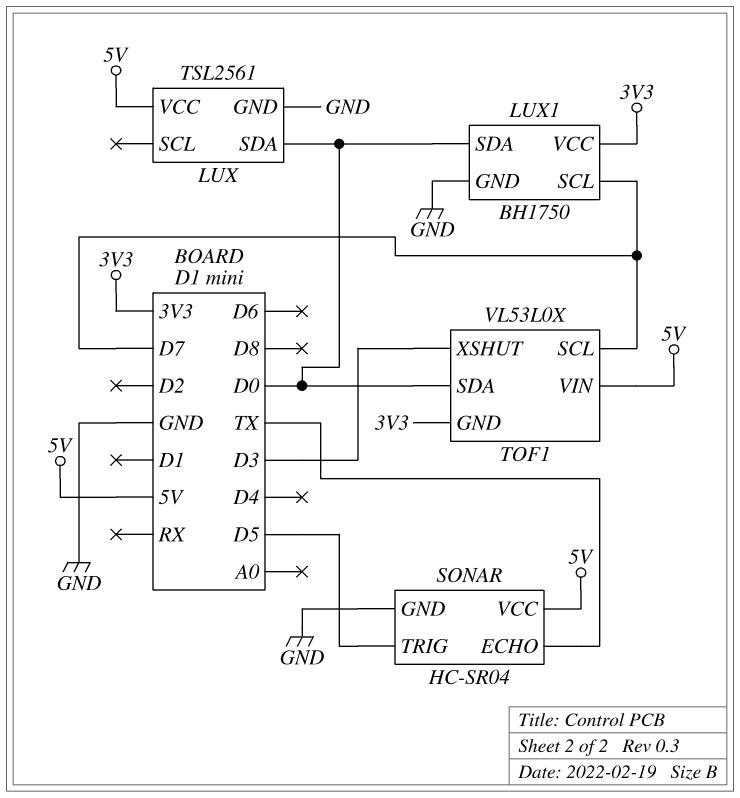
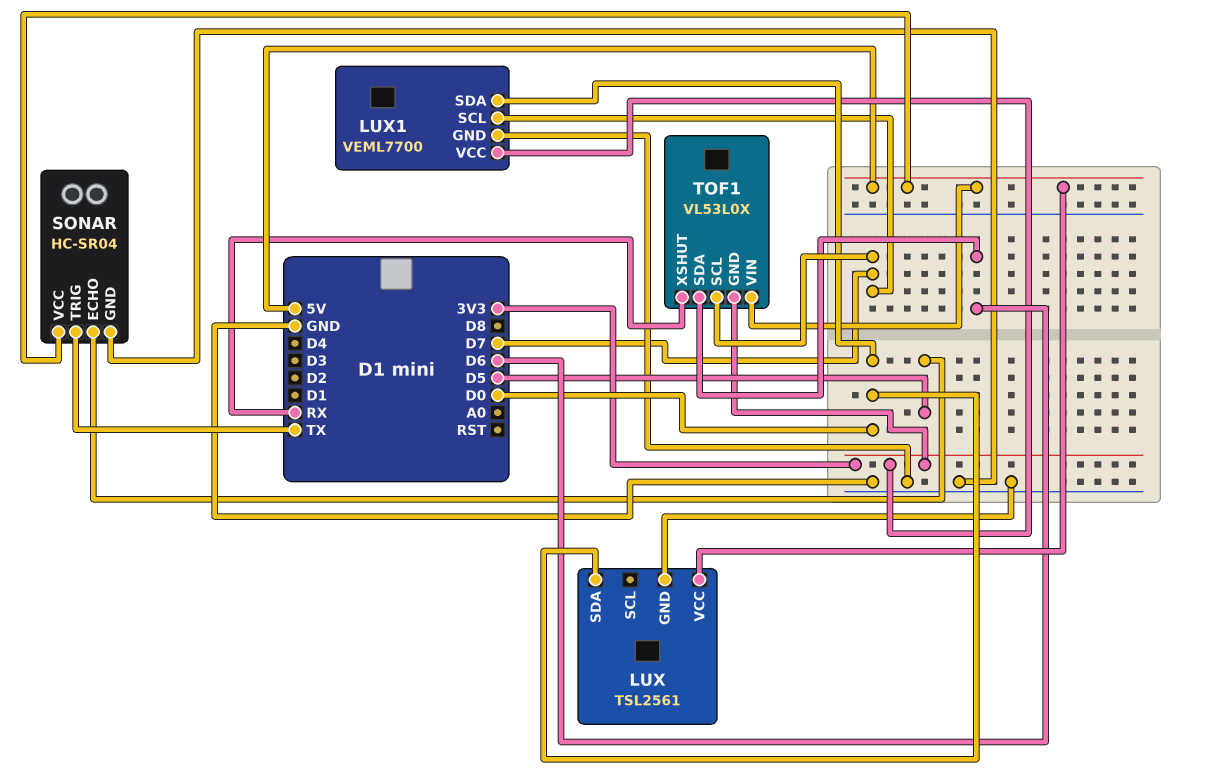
LUX1: BH1750 -> VEML7700
SONAR pin ECHO: TX -> D5
SONAR pin TRIG: D5 -> TX
TOF1 pin SDA: D0 -> D6
TOF1 pin XSHUT: D3 -> RX

